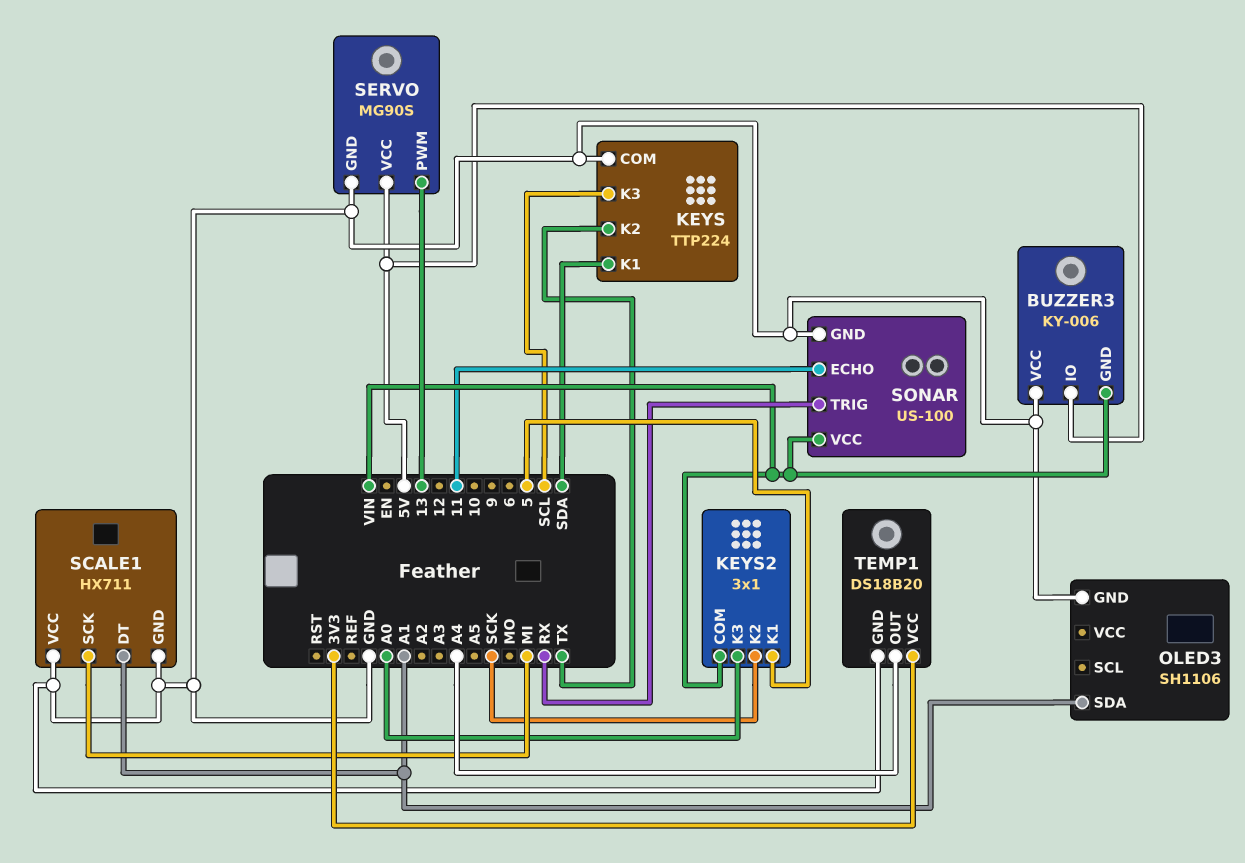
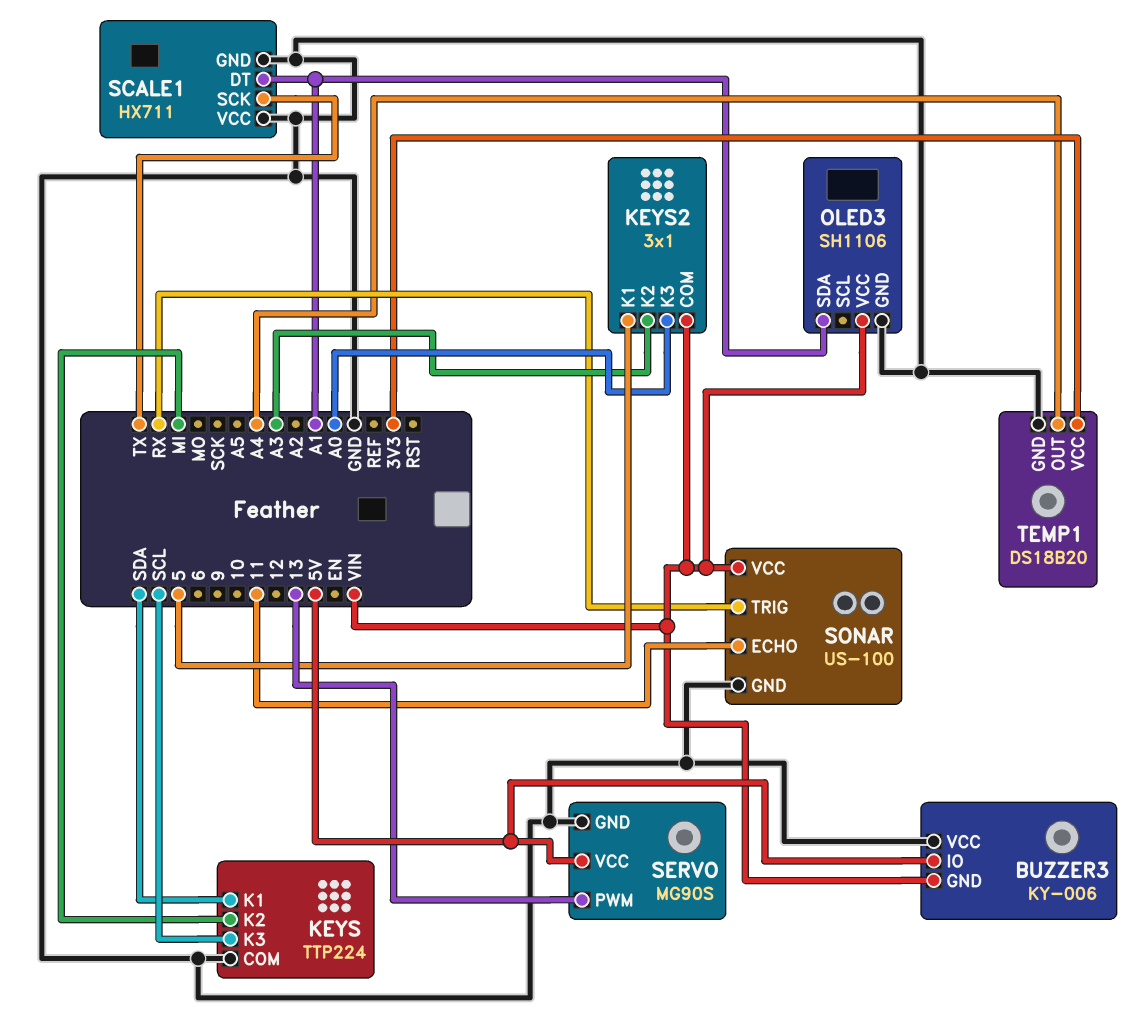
KEYS pin K2: TX -> MI
KEYS2 pin K2: SCK -> A3
OLED3 pin VCC: none -> VIN
SCALE1 pin SCK: MI -> TX

